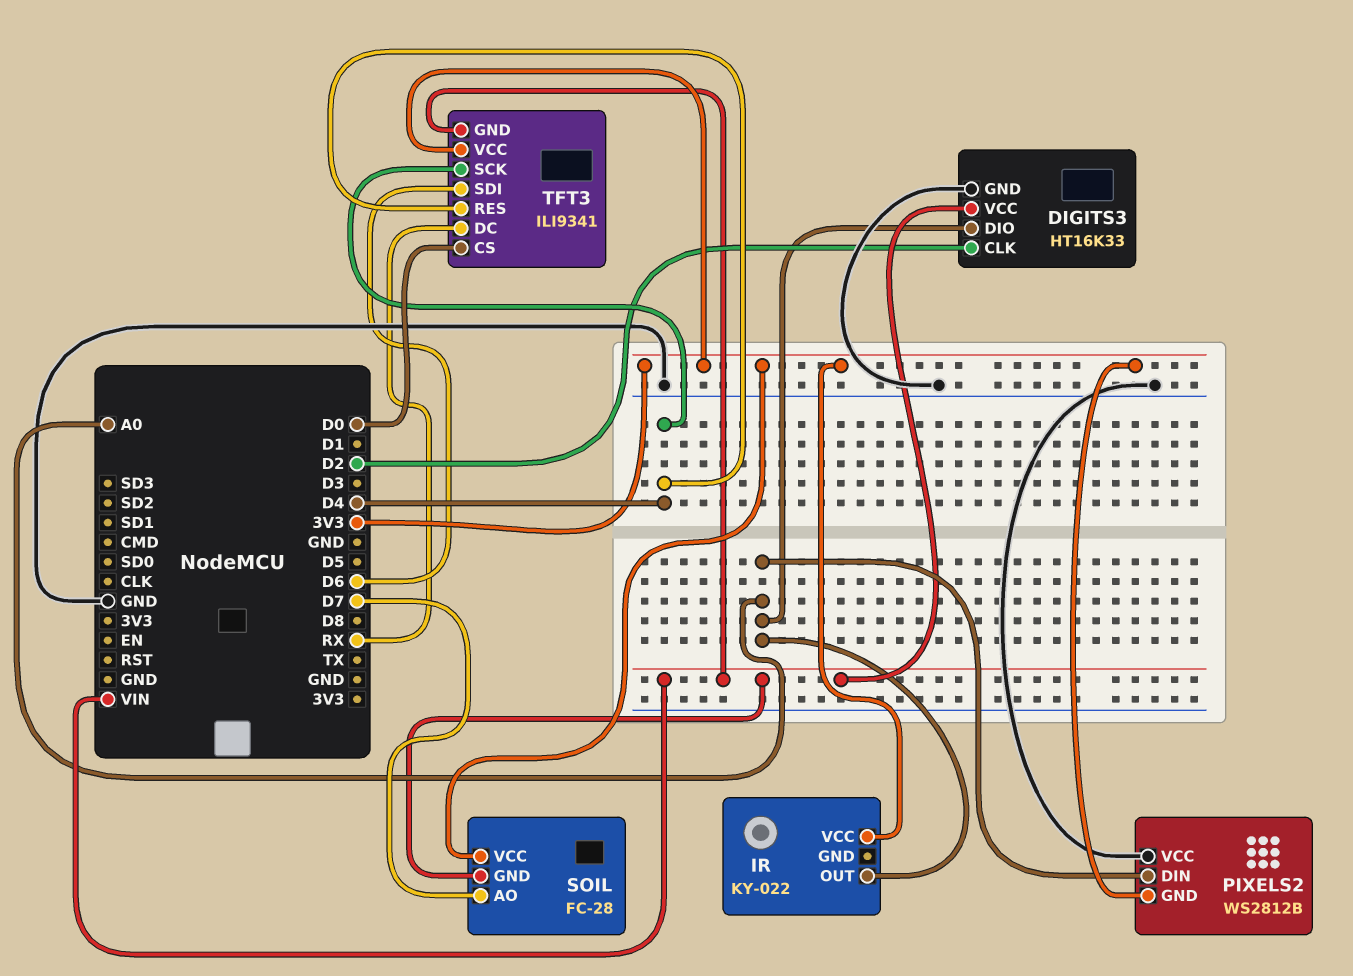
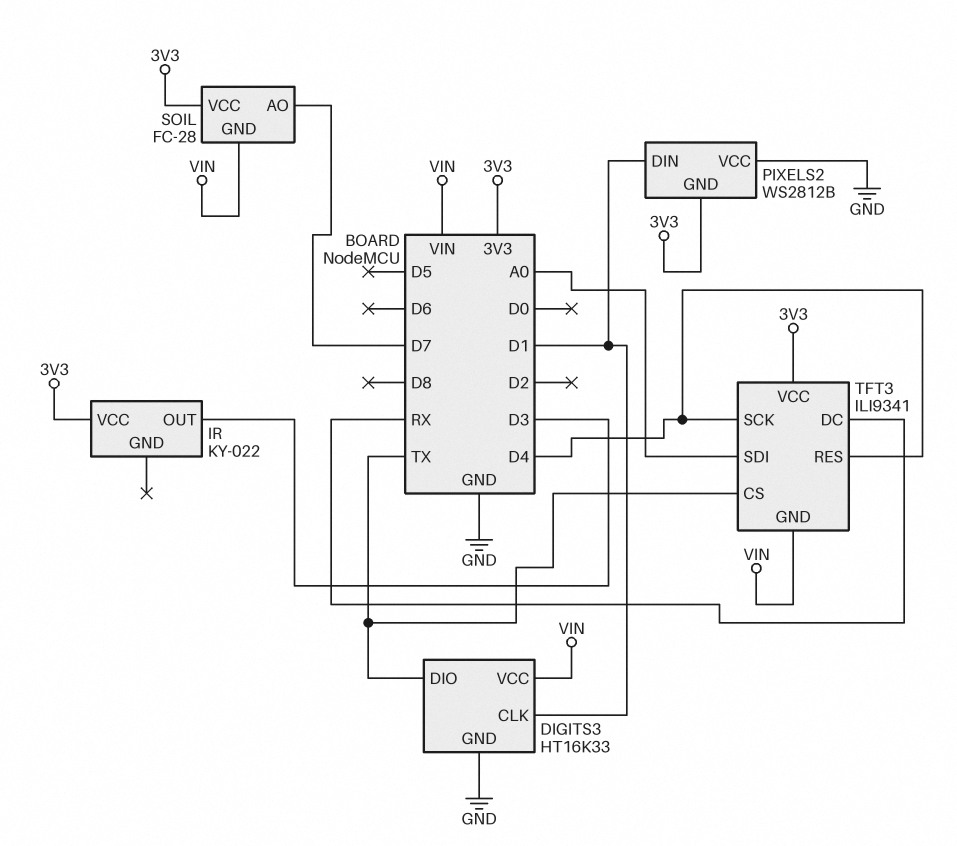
DIGITS3 pin CLK: D2 -> D1
DIGITS3 pin DIO: A0 -> TX
IR pin OUT: A0 -> D3
PIXELS2 pin DIN: A0 -> D1
TFT3 pin CS: D0 -> TX
TFT3 pin SDI: D6 -> A0

